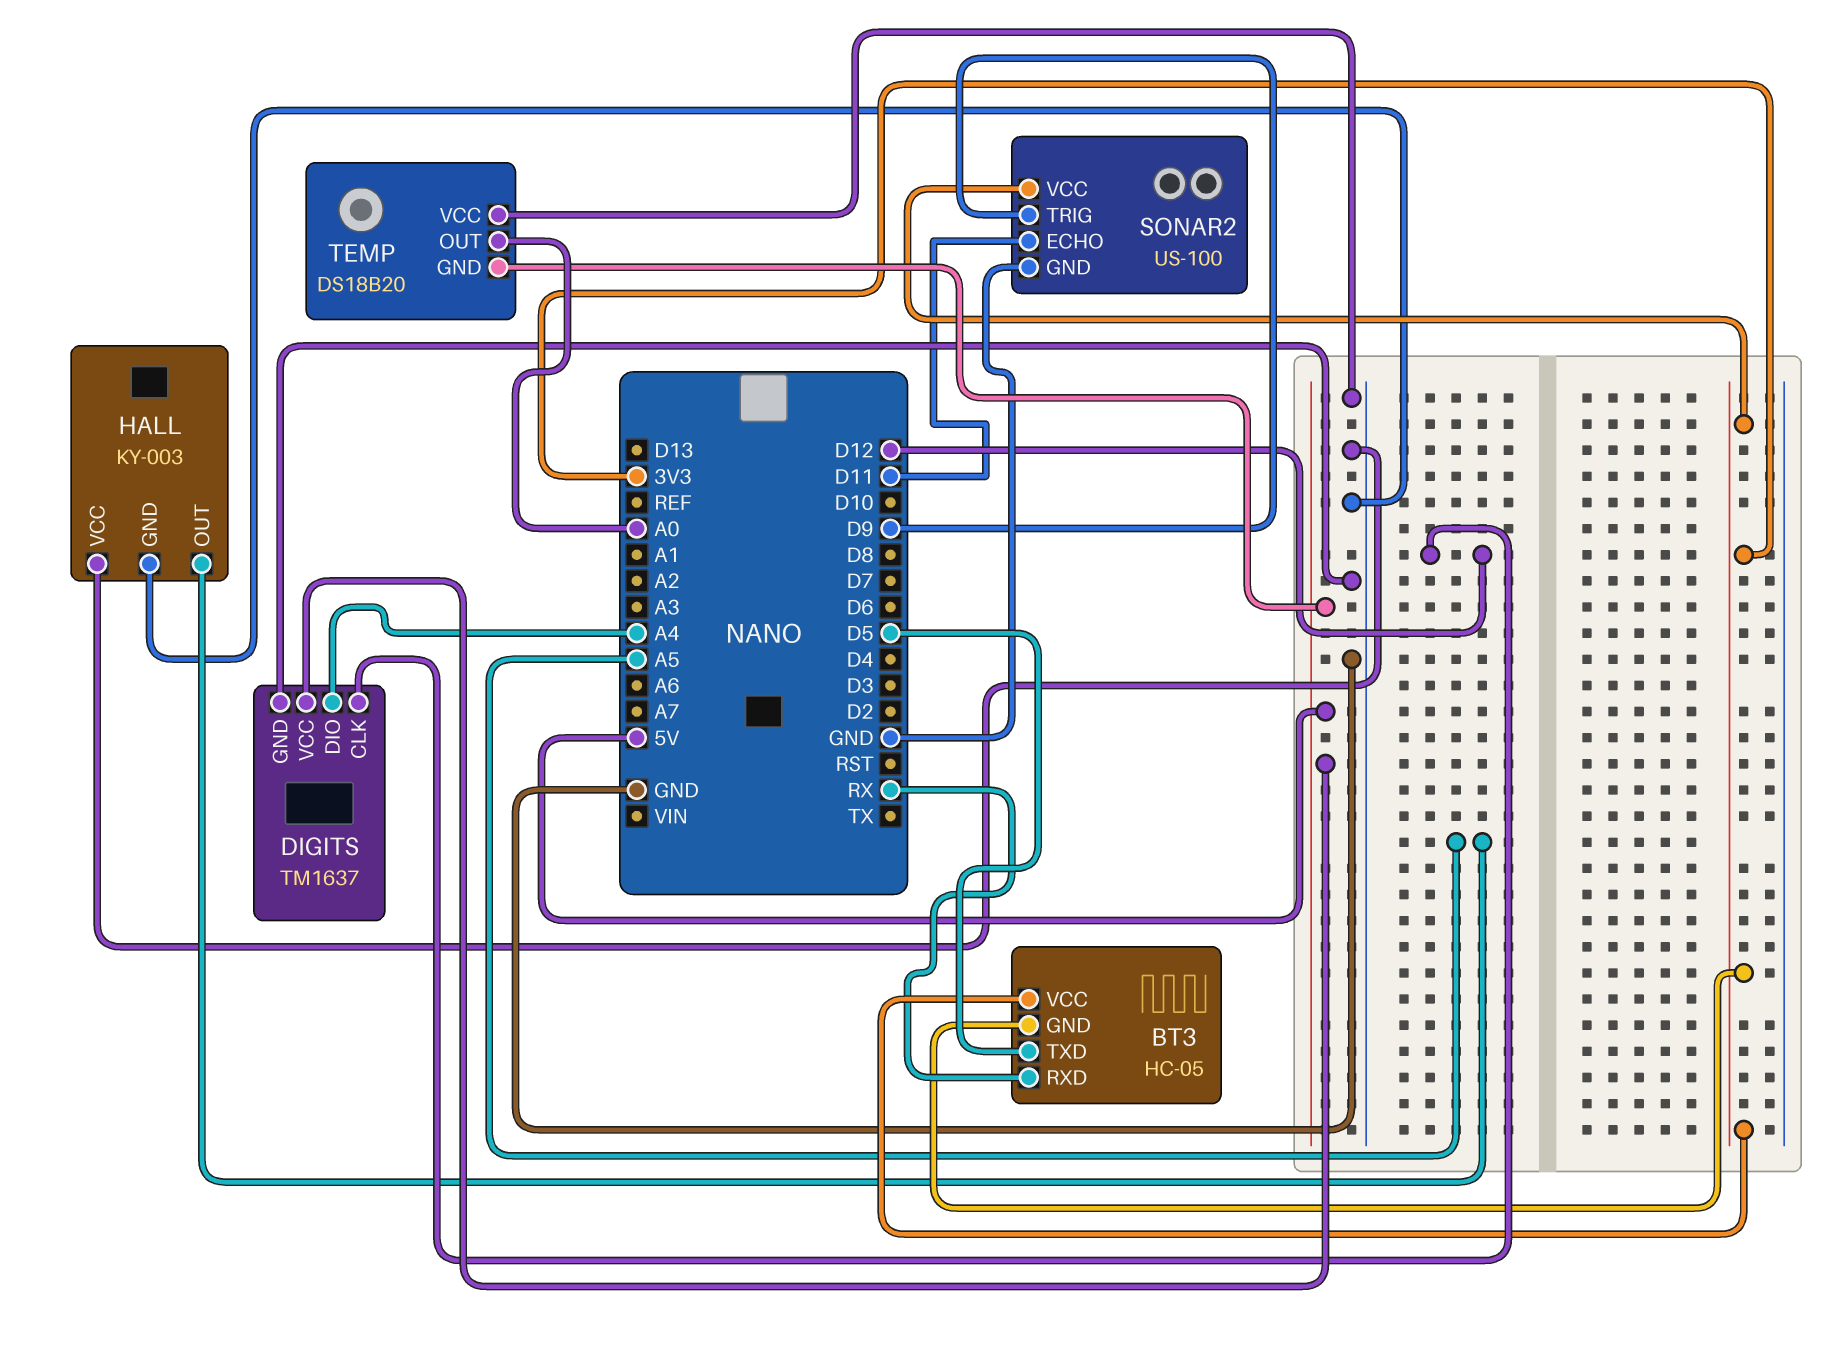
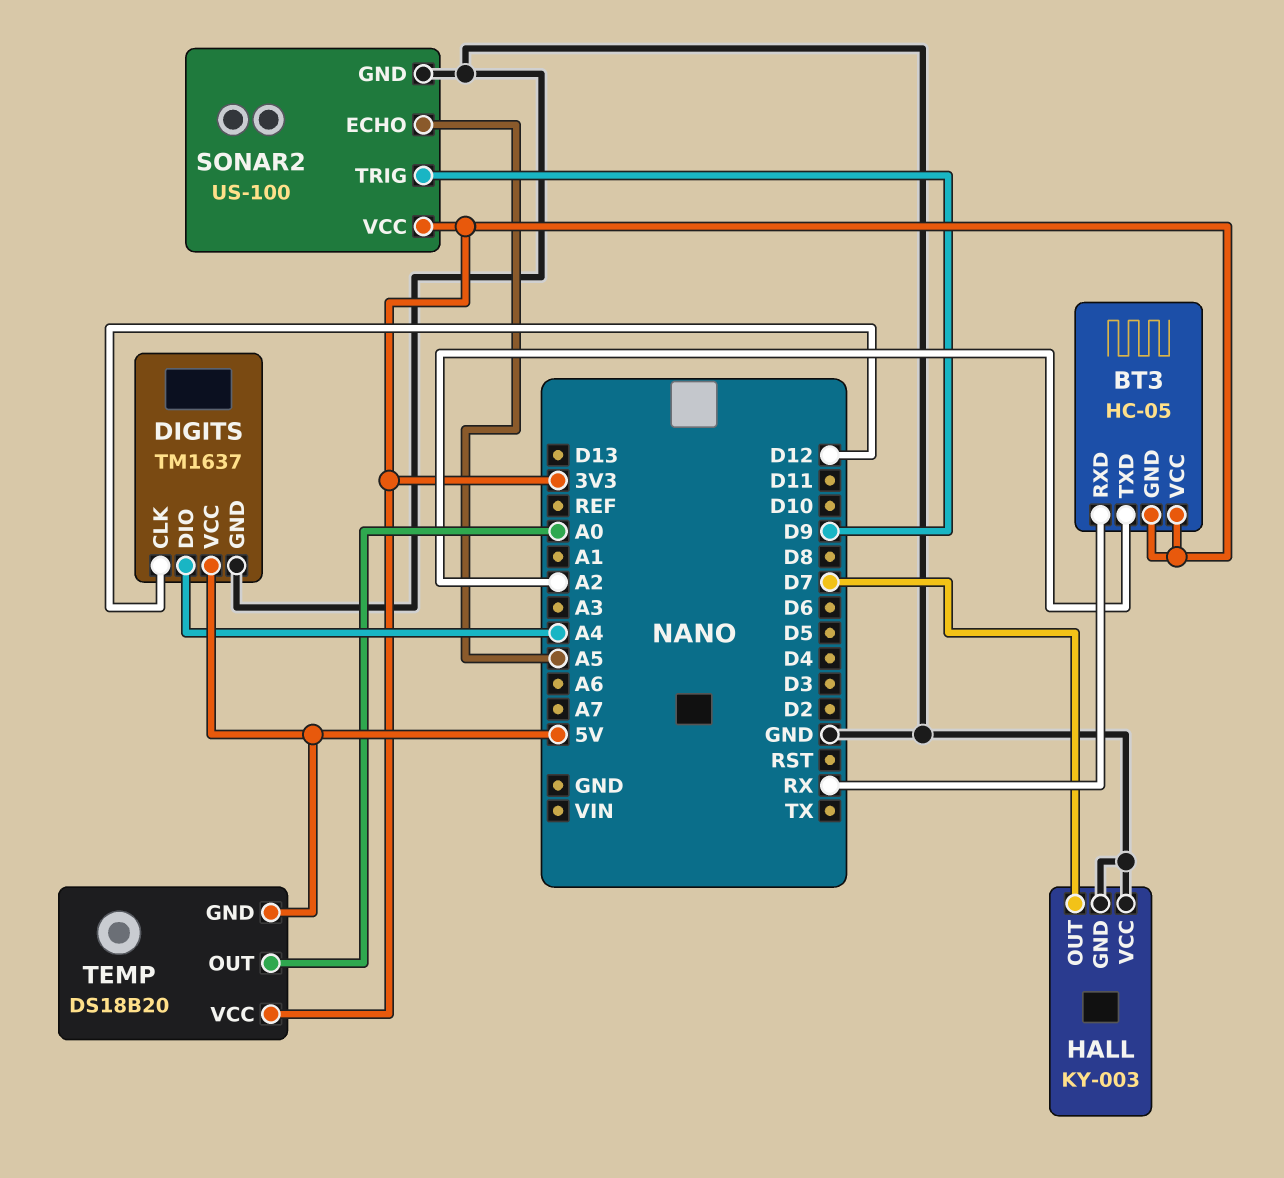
BT3 pin TXD: D5 -> A2
HALL pin OUT: A5 -> D7
SONAR2 pin ECHO: D11 -> A5
TEMP pin VCC: GND -> 3V3

